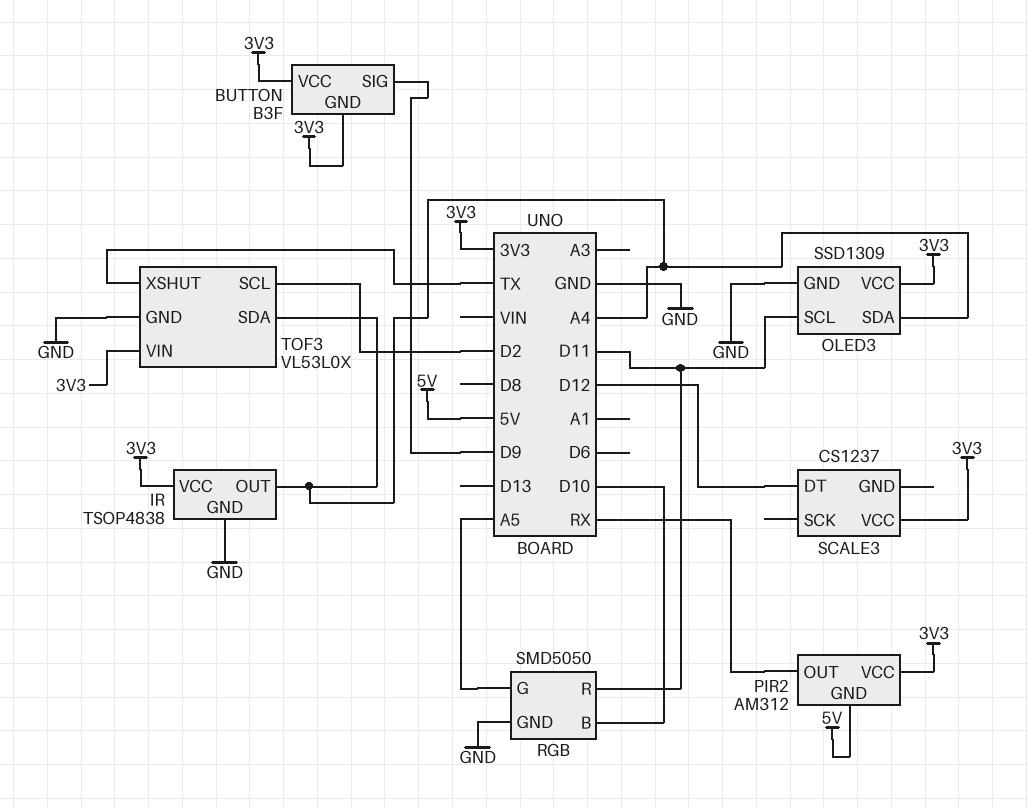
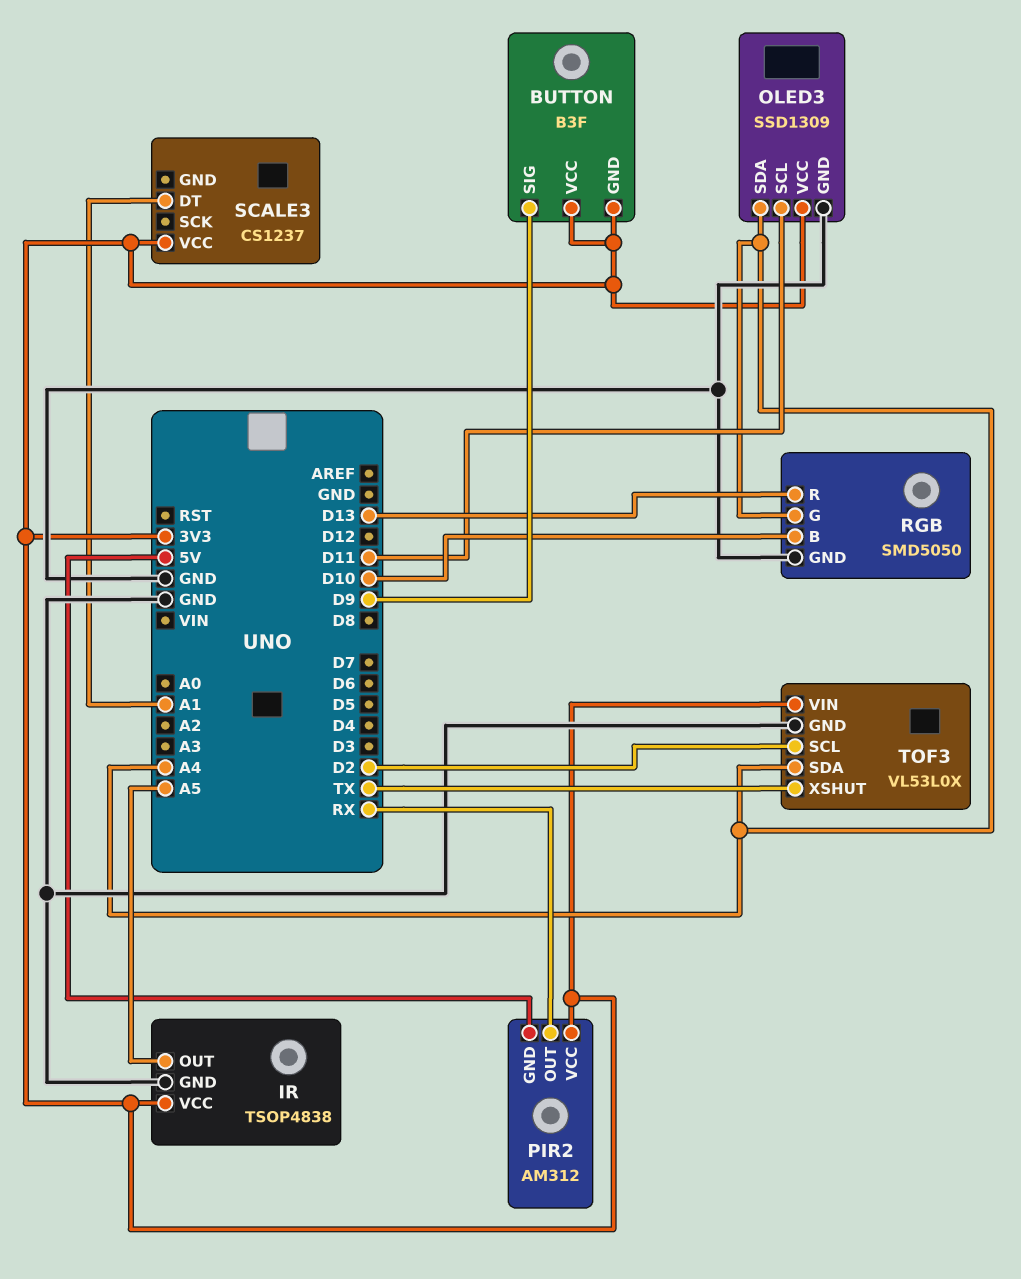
IR pin OUT: A4 -> A5
RGB pin G: A5 -> A4
RGB pin R: D11 -> D13
SCALE3 pin DT: D12 -> A1

